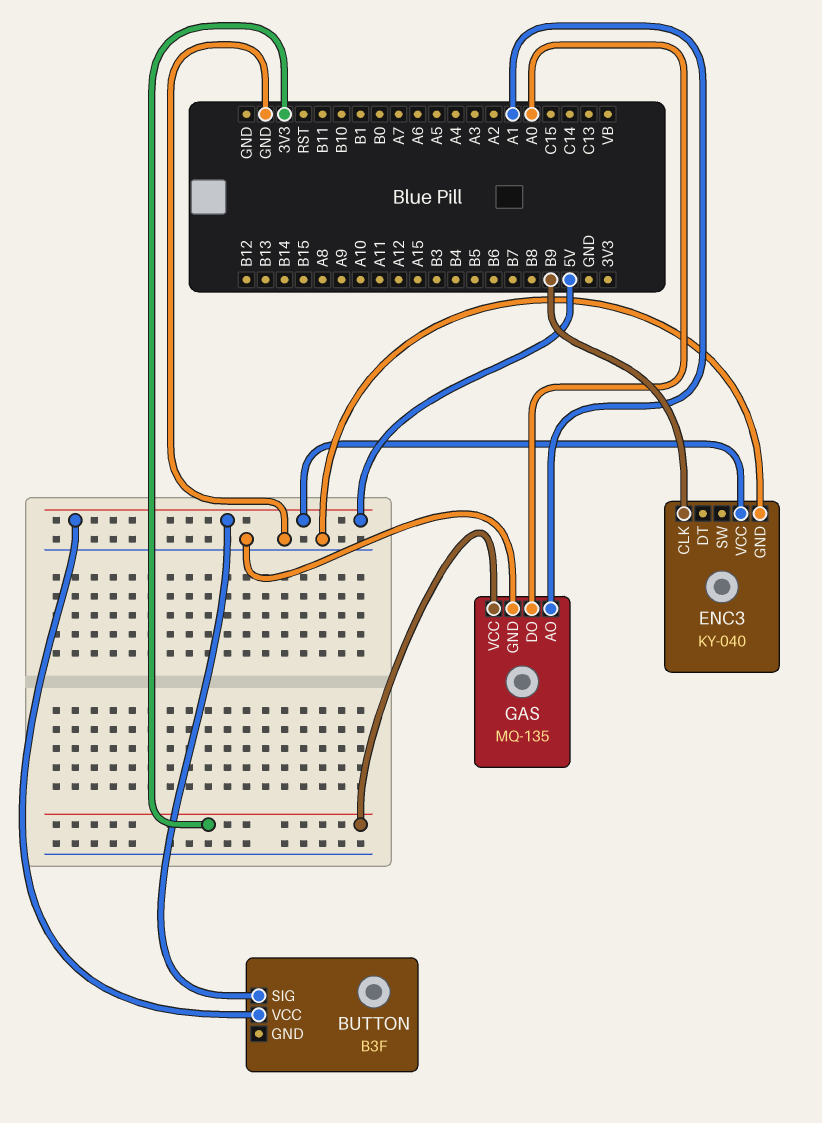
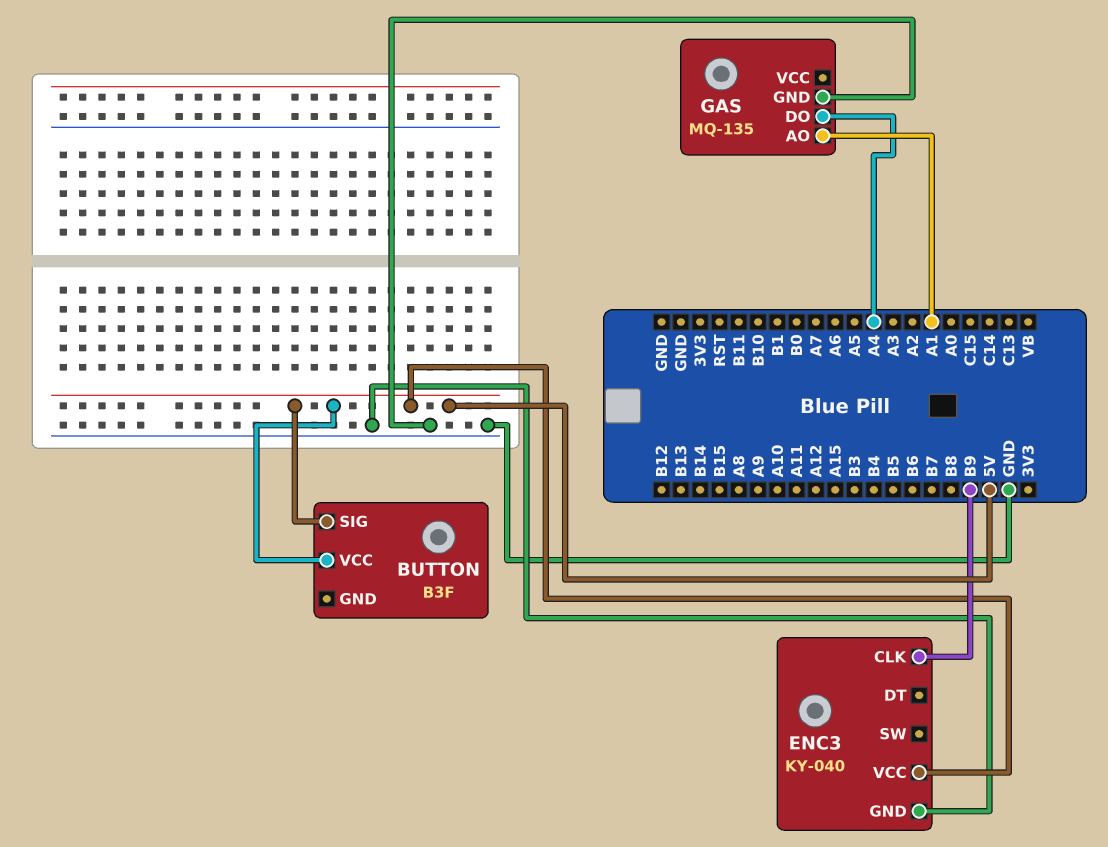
GAS pin DO: A0 -> A4
GAS pin VCC: 3V3 -> none

